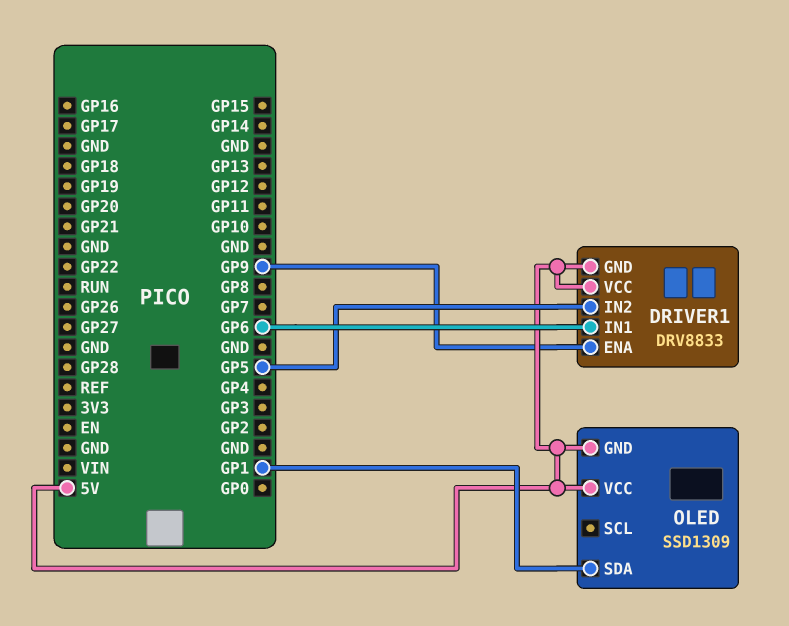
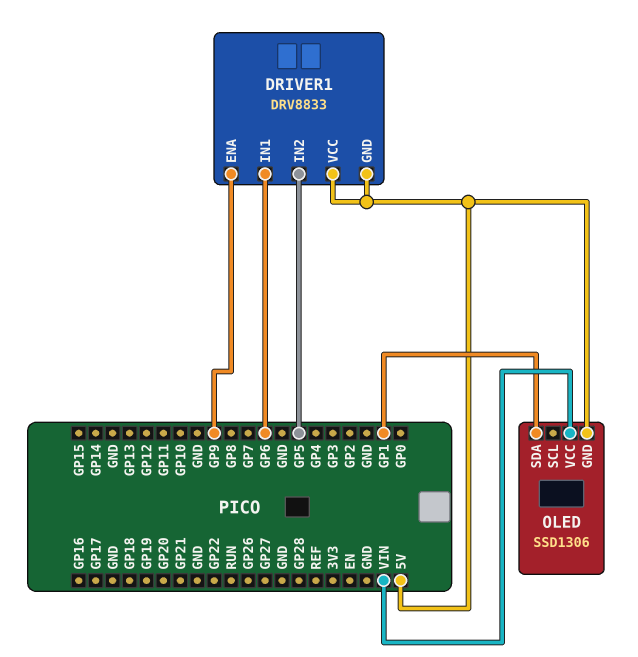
OLED: SSD1309 -> SSD1306
OLED pin VCC: 5V -> VIN

